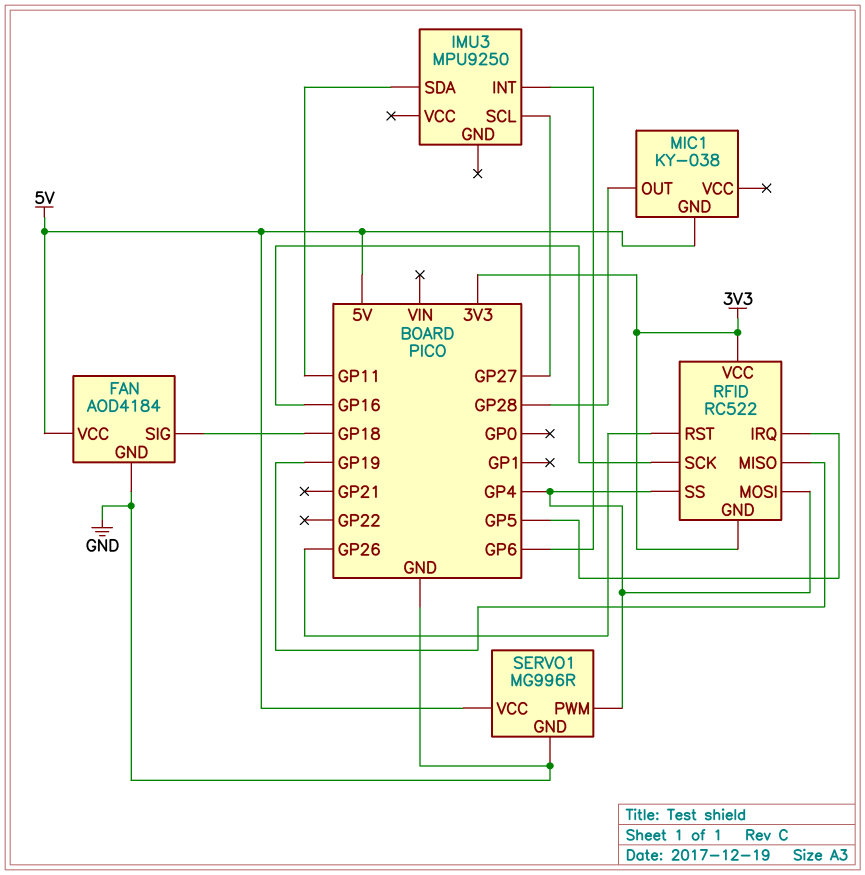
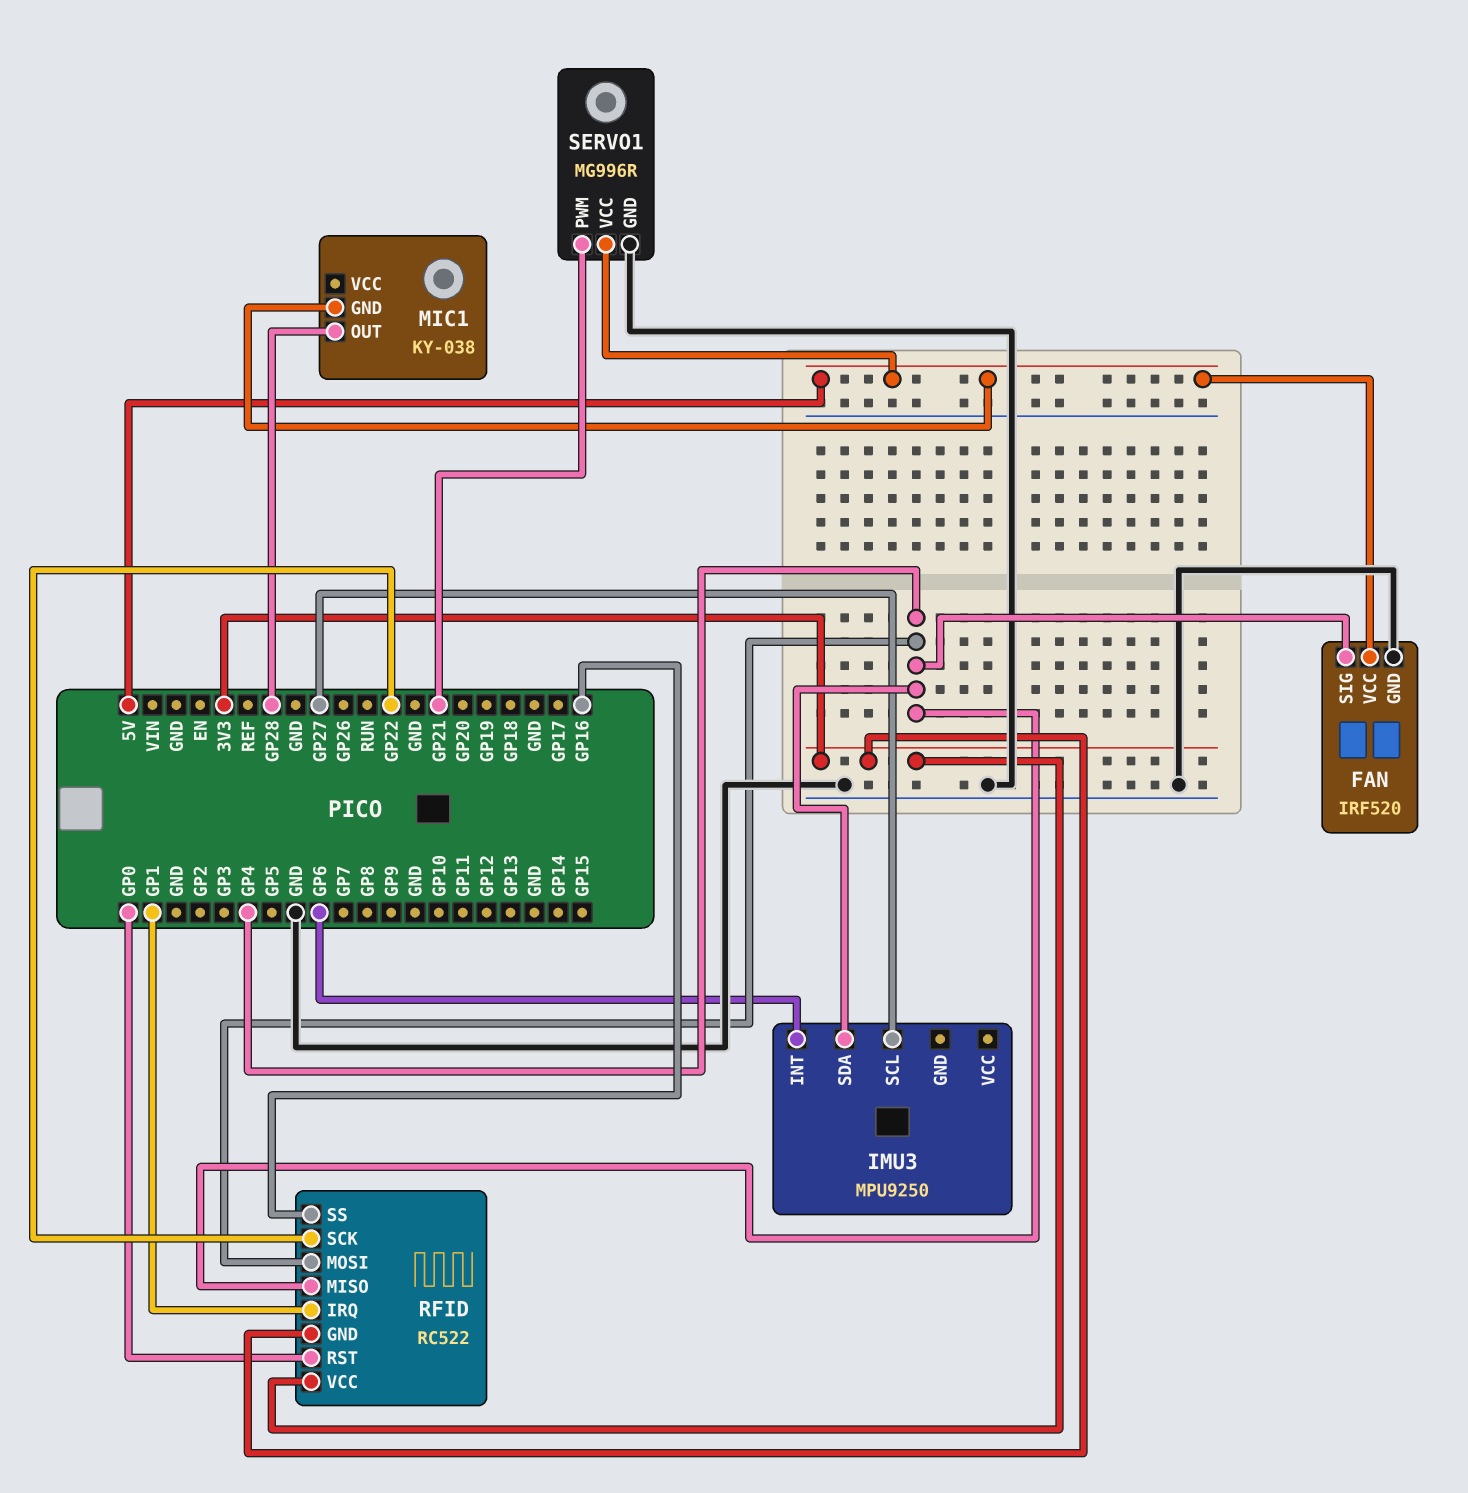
FAN: AOD4184 -> IRF520
FAN pin SIG: GP18 -> GP4
IMU3 pin SDA: GP11 -> GP4
RFID pin IRQ: GP5 -> GP1
RFID pin MISO: GP19 -> GP4
RFID pin RST: GP26 -> GP0
RFID pin SCK: GP16 -> GP22
RFID pin SS: GP4 -> GP16
SERVO1 pin PWM: GP4 -> GP21

